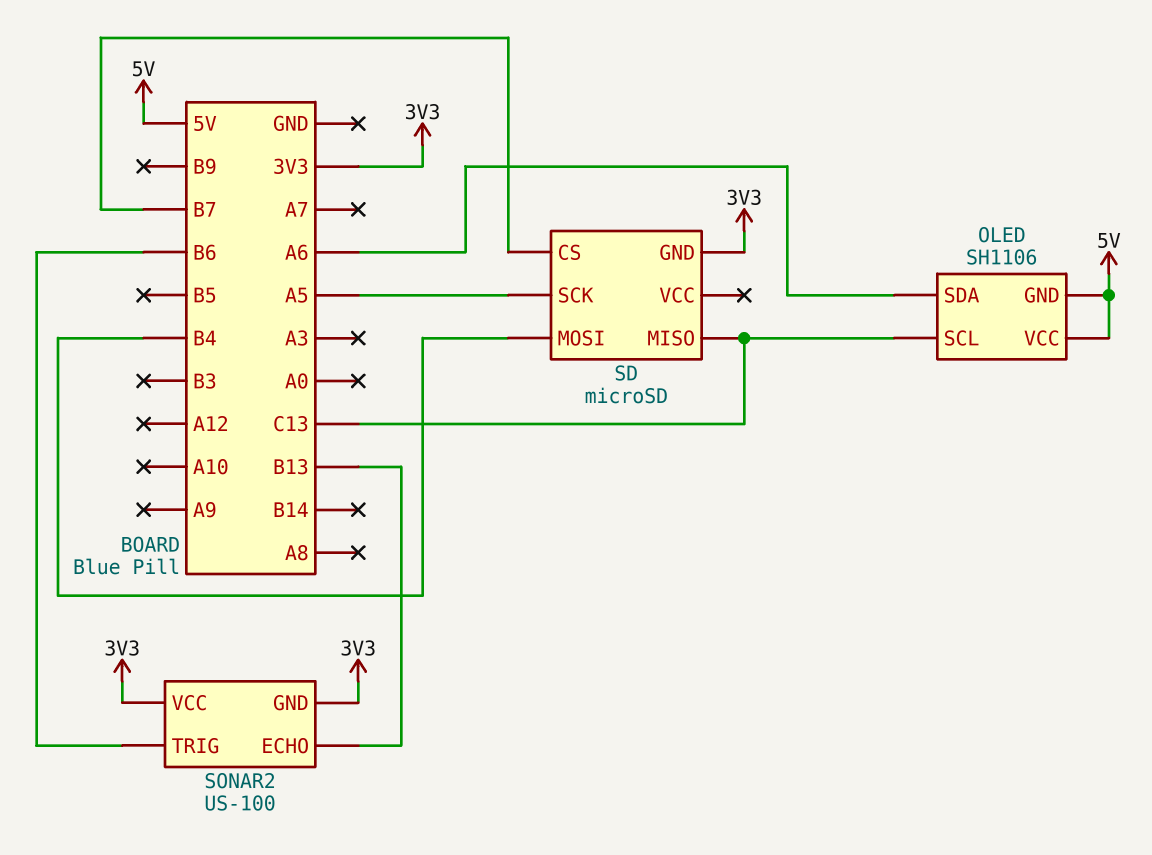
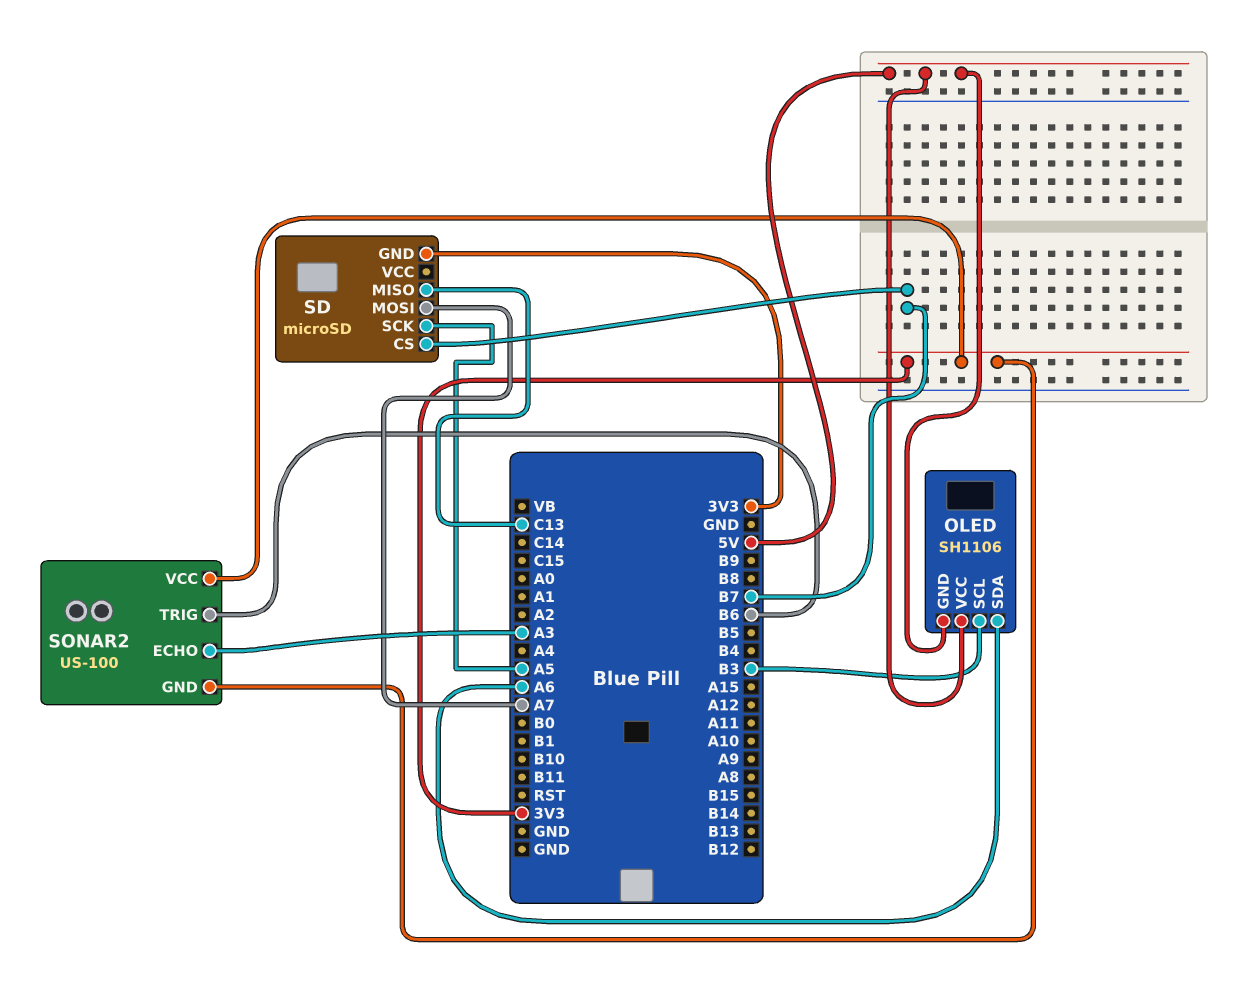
OLED pin SCL: C13 -> B3
SD pin MOSI: B4 -> A7
SONAR2 pin ECHO: B13 -> A3

